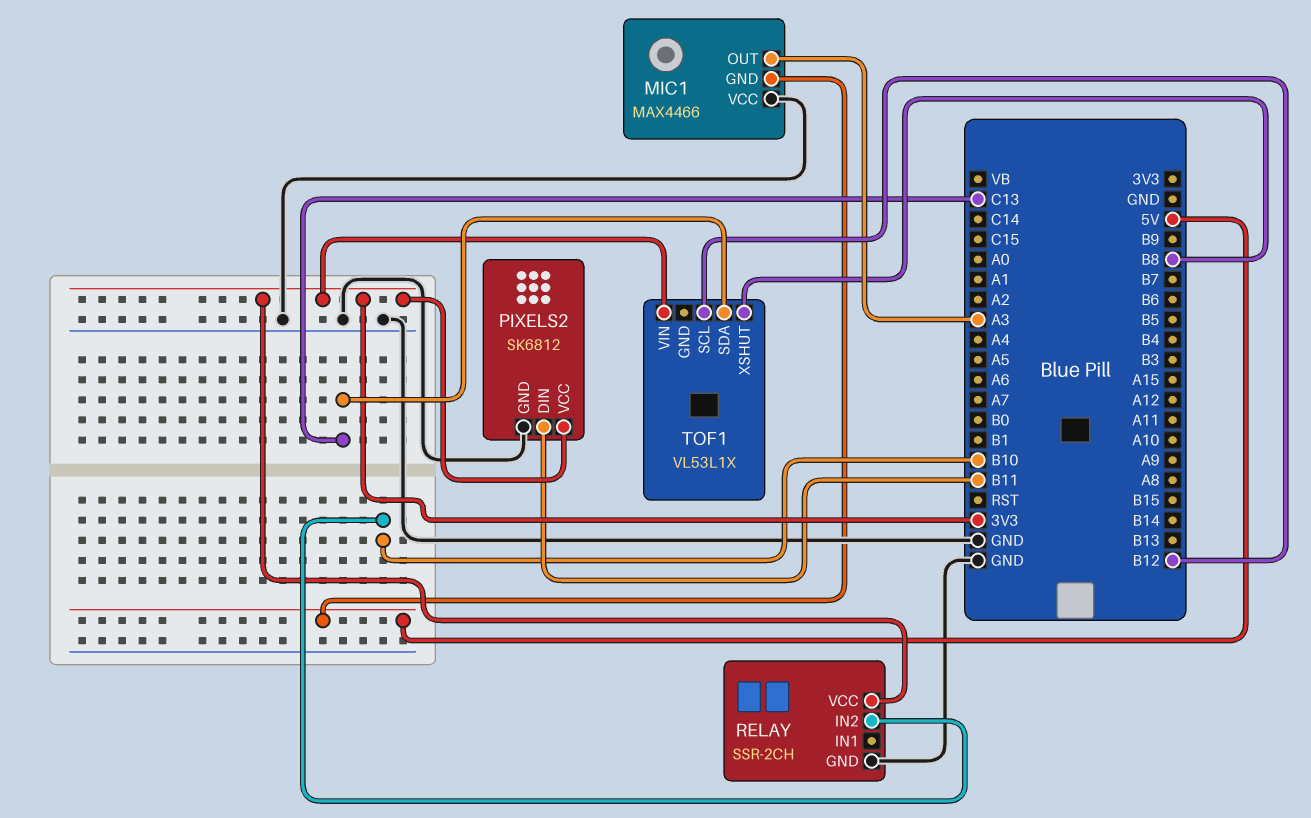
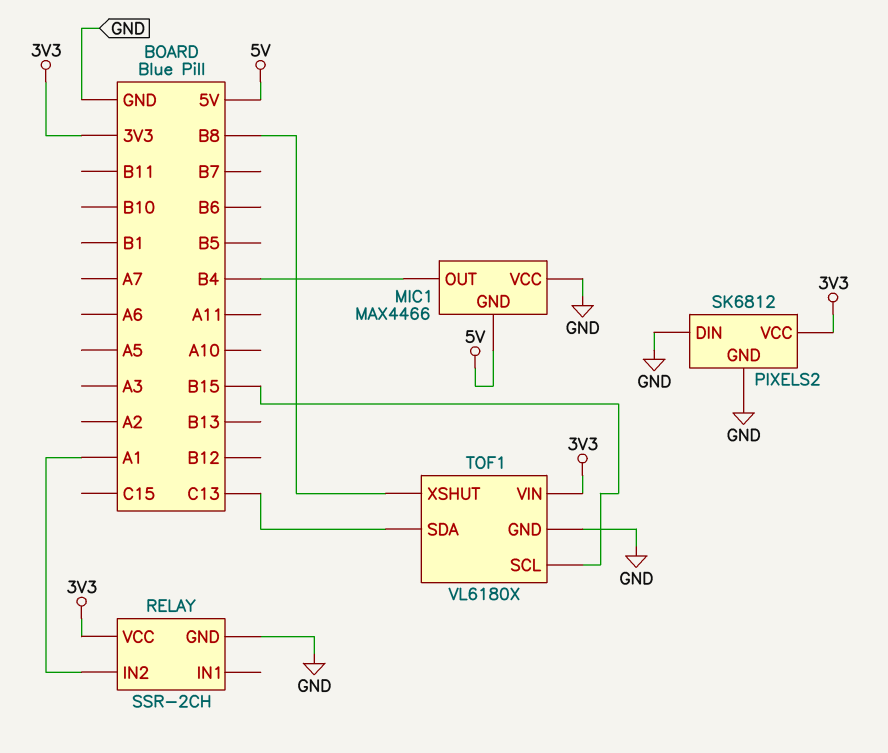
MIC1 pin OUT: A3 -> B4
PIXELS2 pin DIN: B11 -> GND
RELAY pin IN2: B10 -> A1
TOF1: VL53L1X -> VL6180X
TOF1 pin GND: none -> GND
TOF1 pin SCL: B12 -> B15

